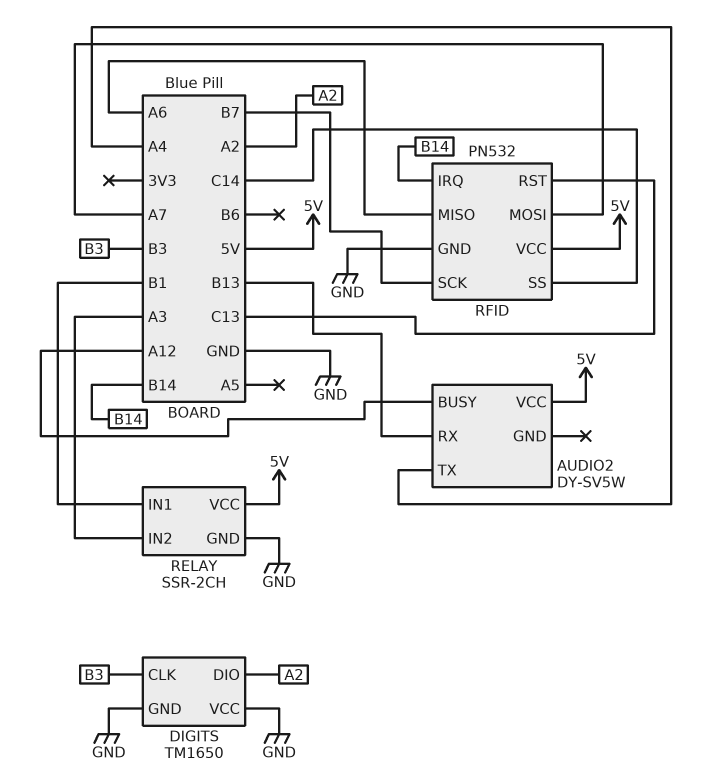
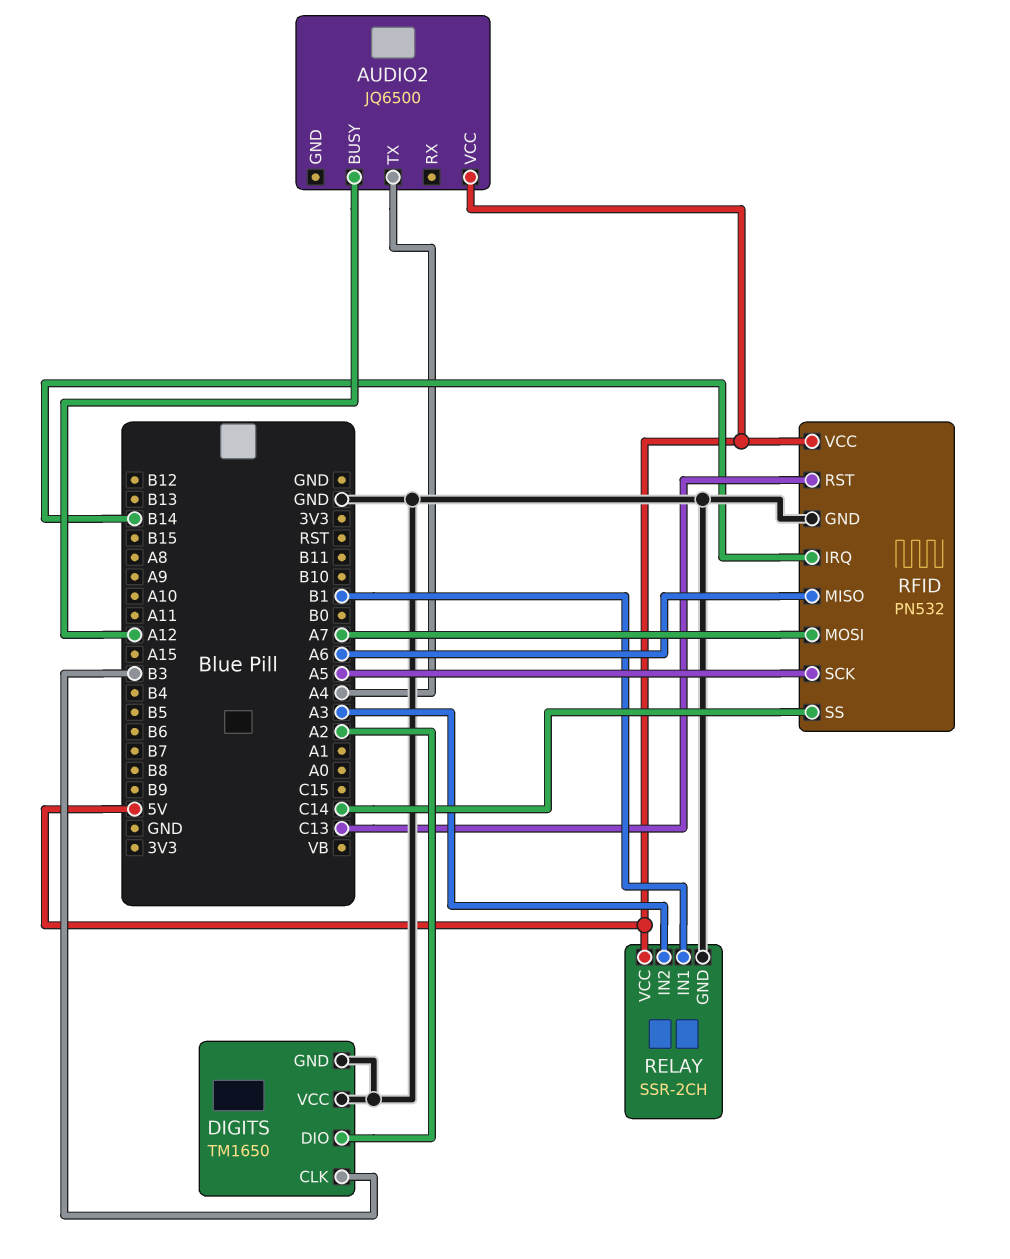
AUDIO2: DY-SV5W -> JQ6500
AUDIO2 pin RX: B13 -> none
RFID pin SCK: B7 -> A5

